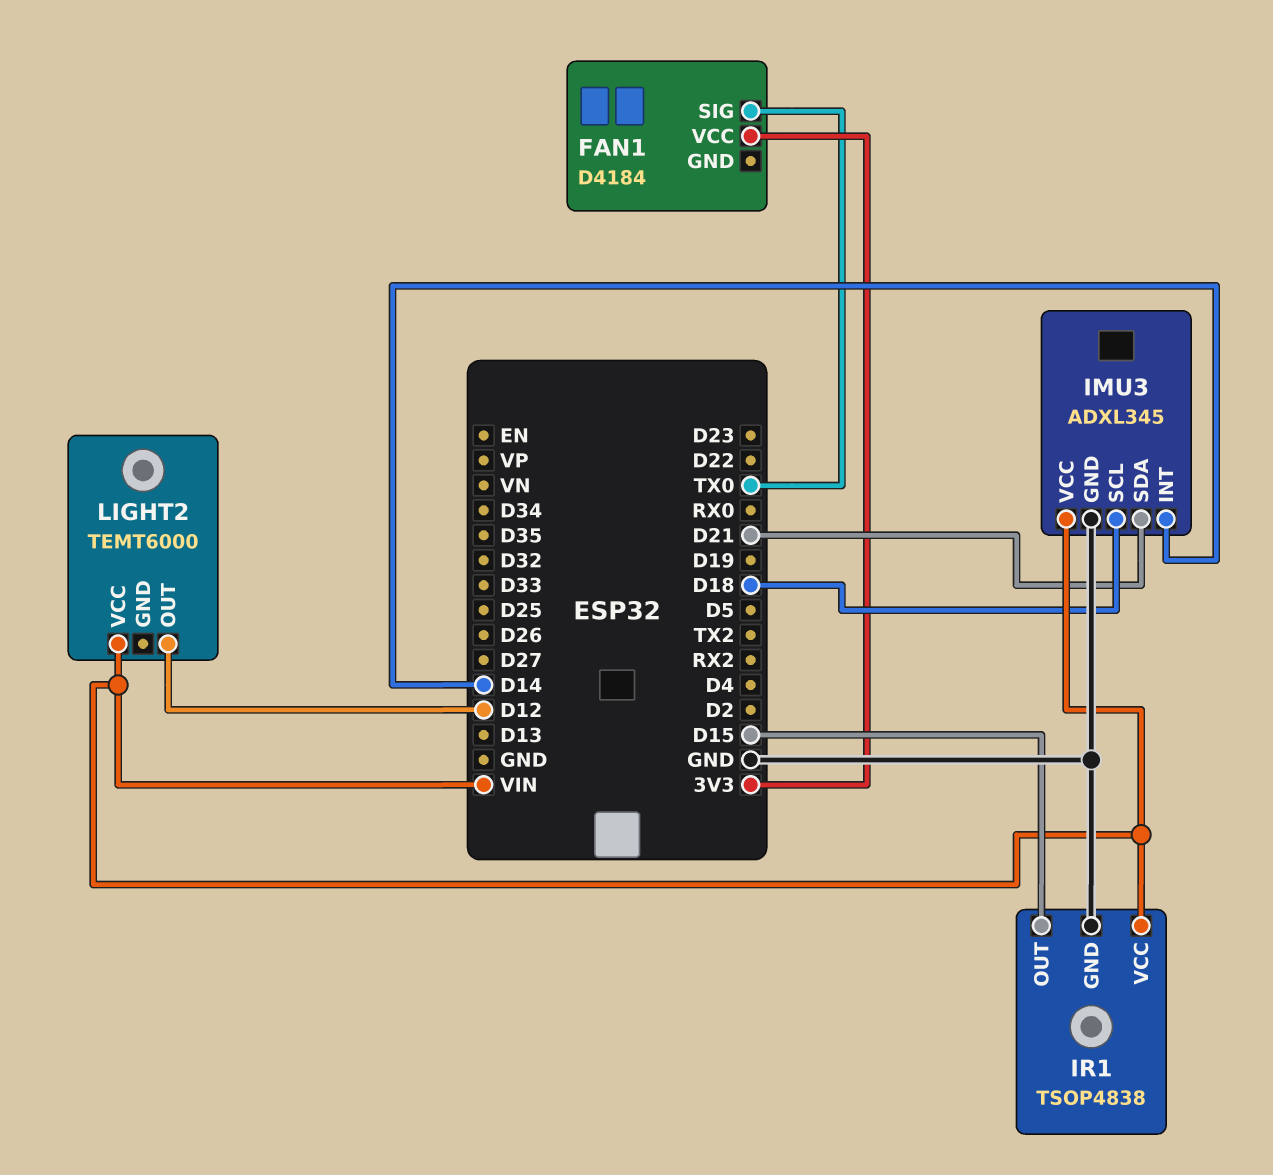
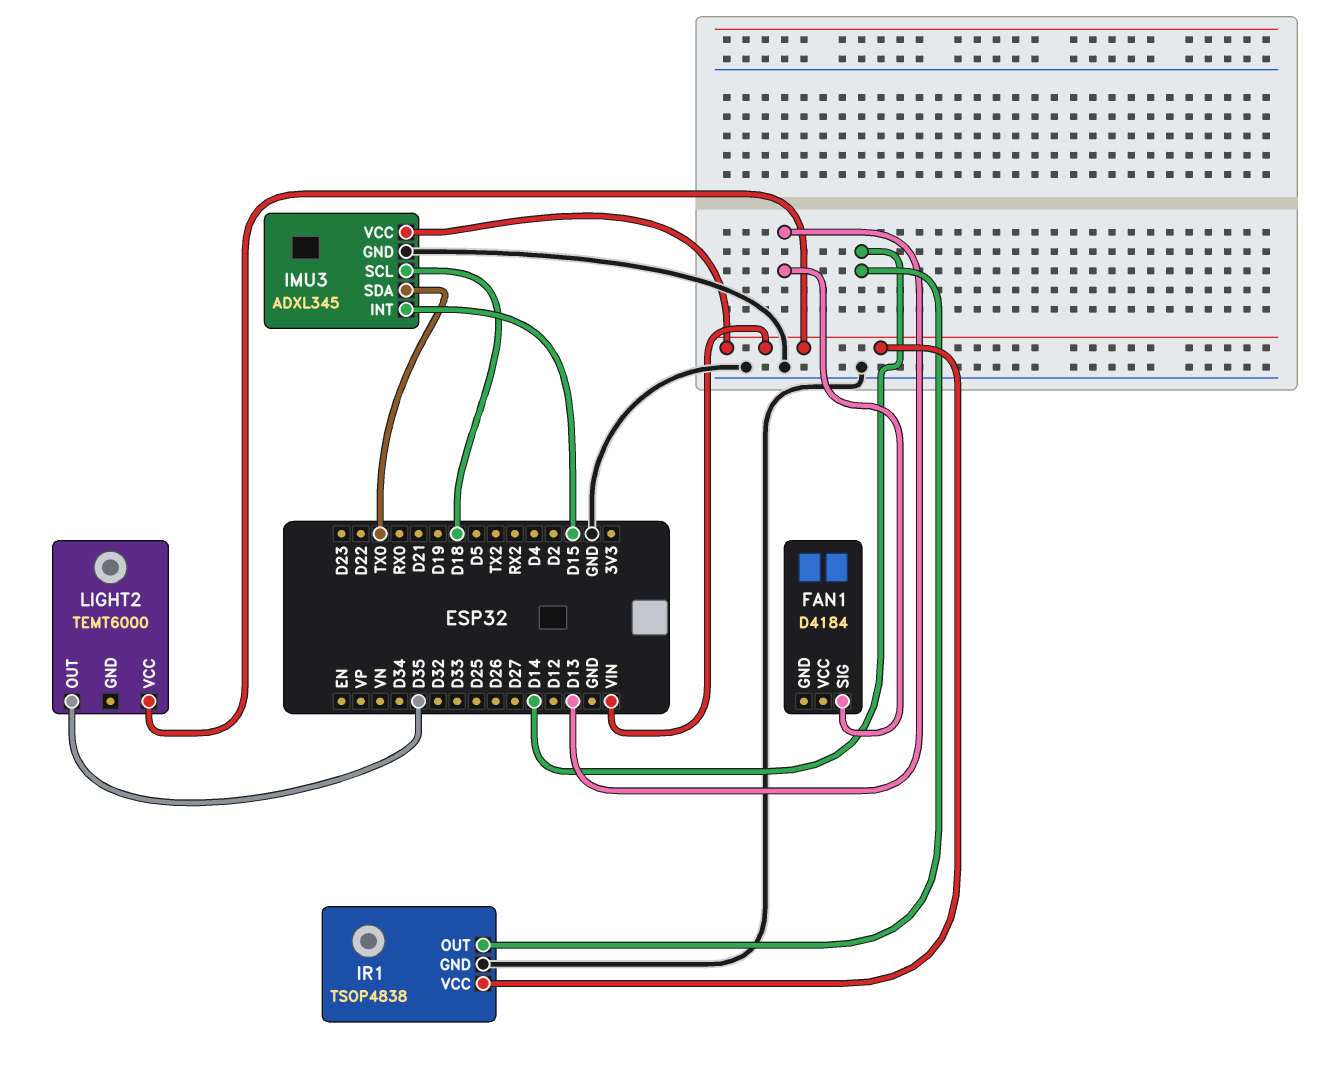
FAN1 pin SIG: TX0 -> D13
FAN1 pin VCC: 3V3 -> none
IMU3 pin INT: D14 -> D15
IMU3 pin SDA: D21 -> TX0
IR1 pin OUT: D15 -> D14
LIGHT2 pin OUT: D12 -> D35

